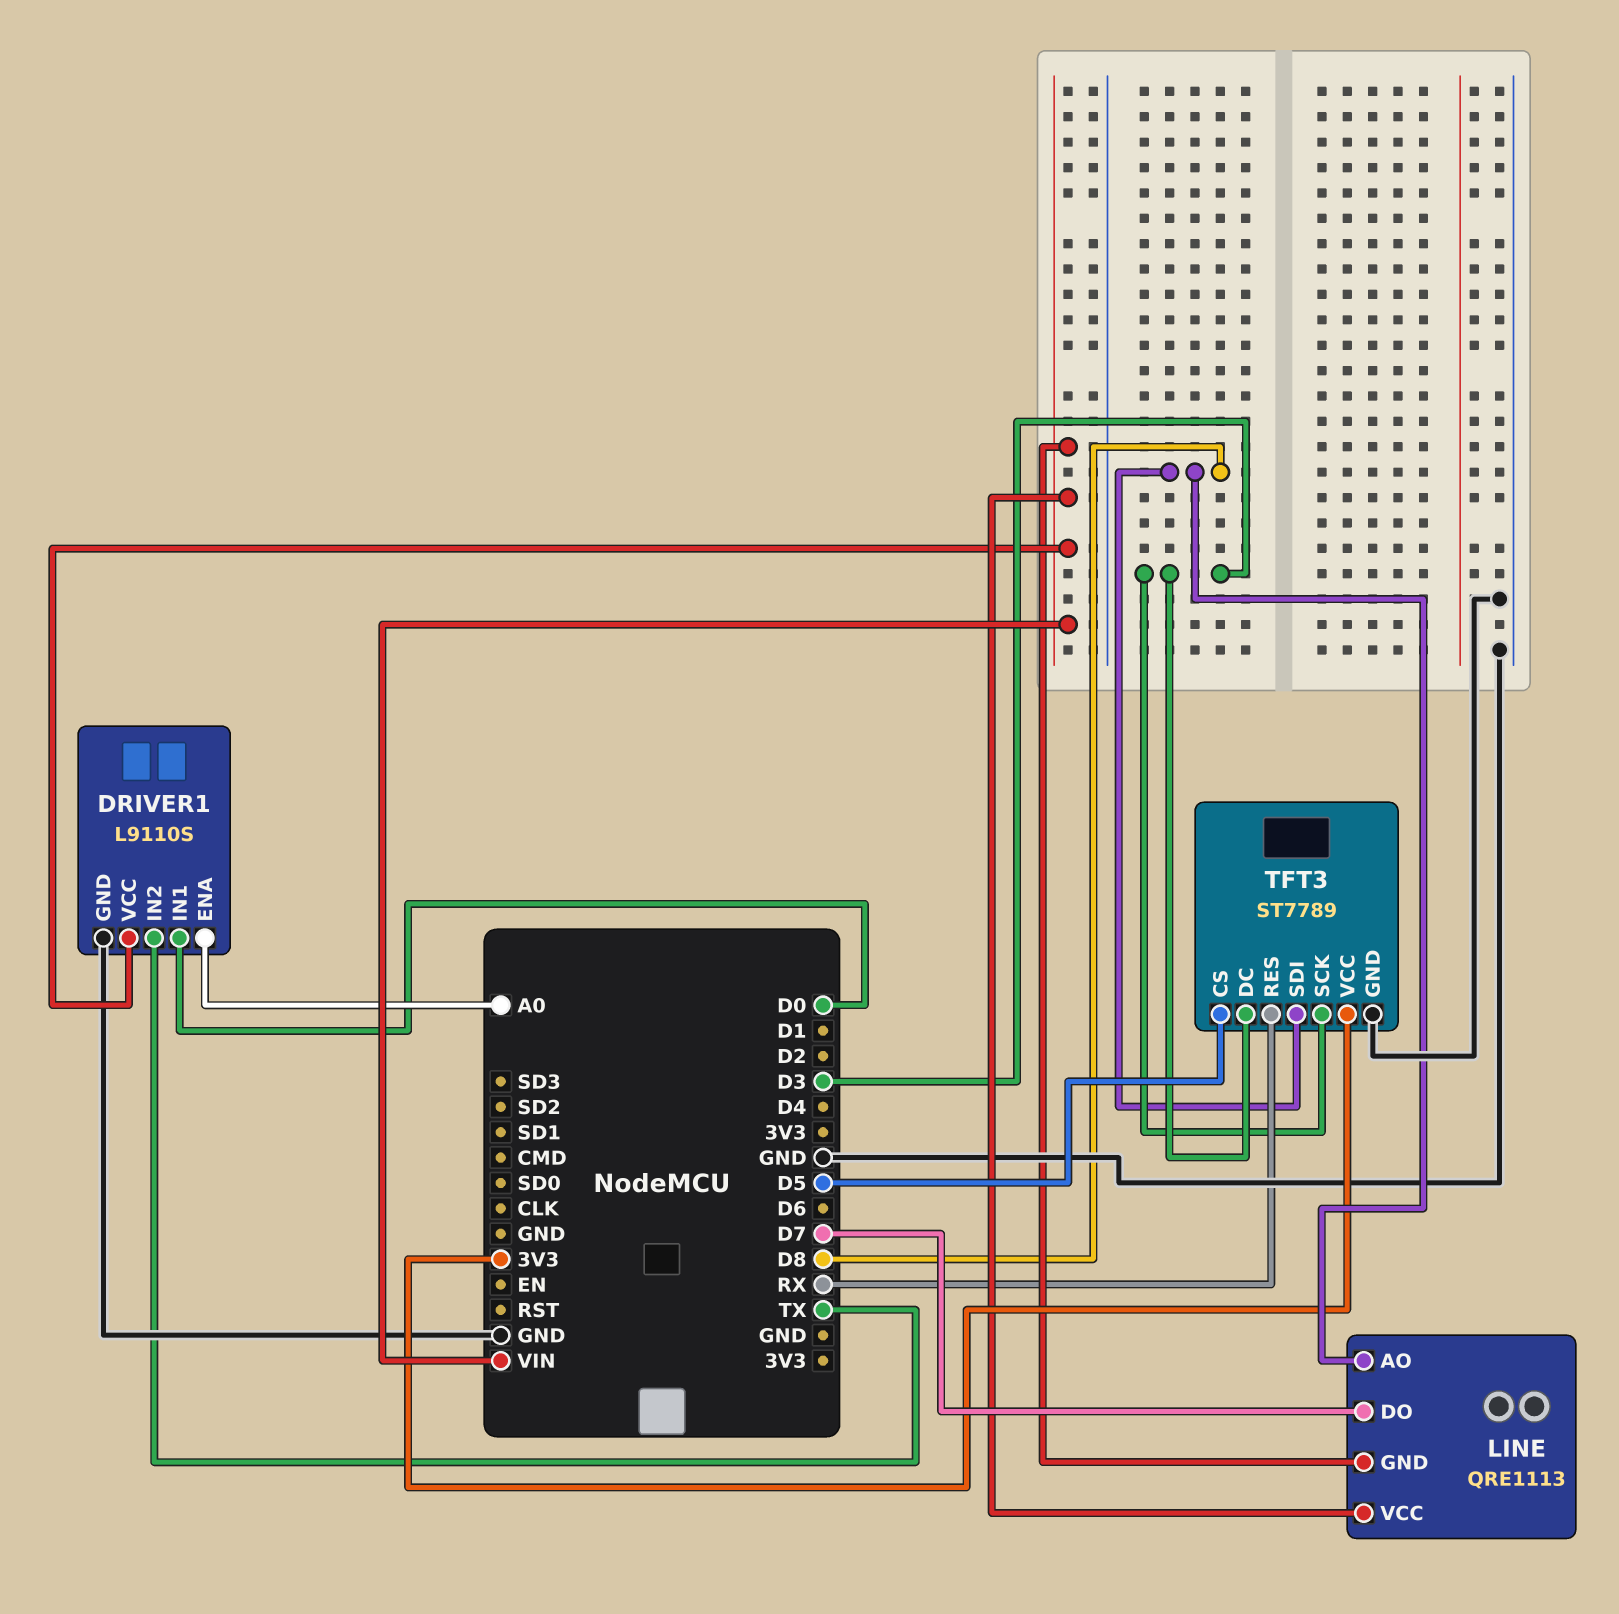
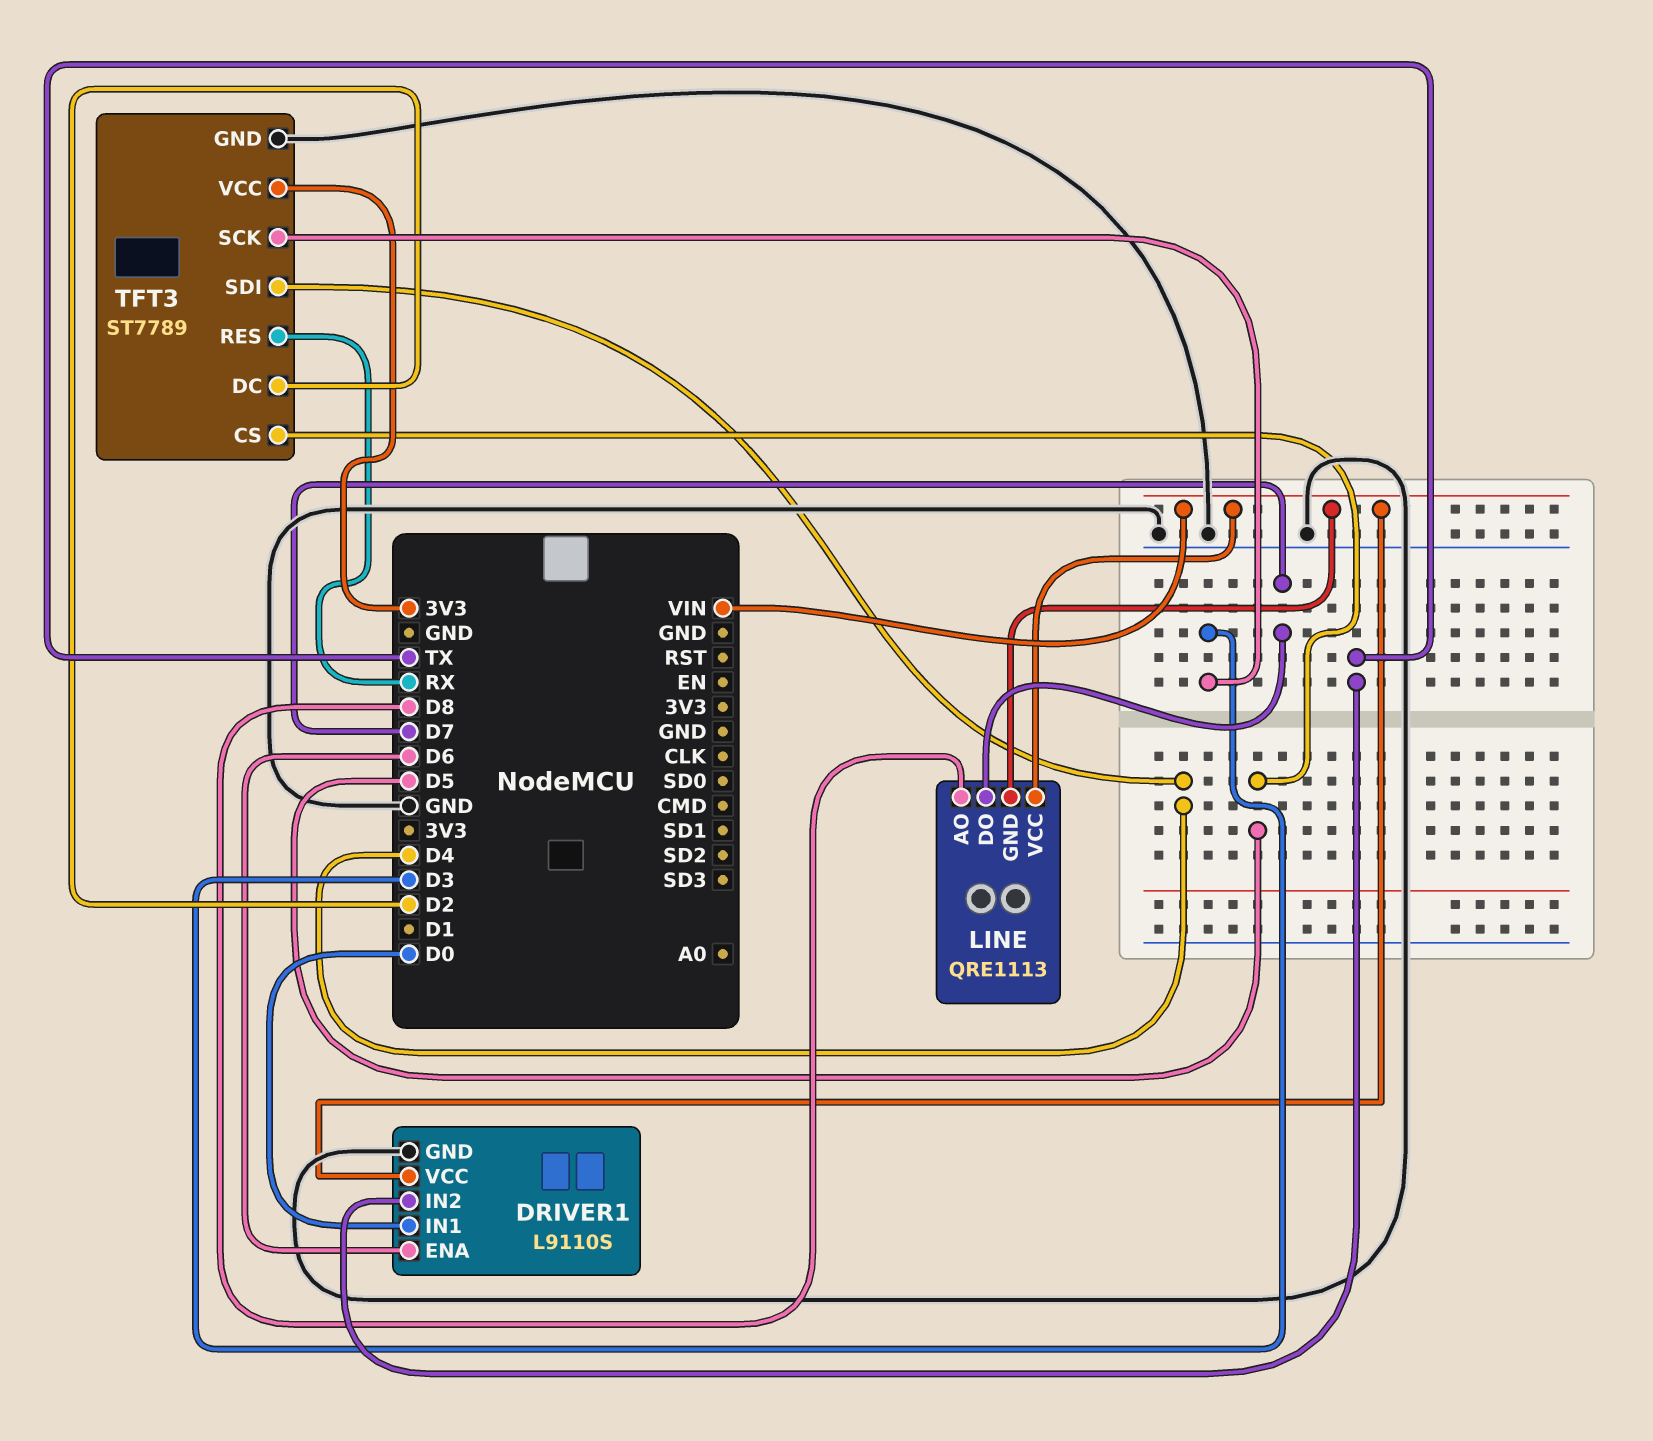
DRIVER1 pin ENA: A0 -> D6
TFT3 pin DC: D3 -> D2
TFT3 pin SDI: D8 -> D4

